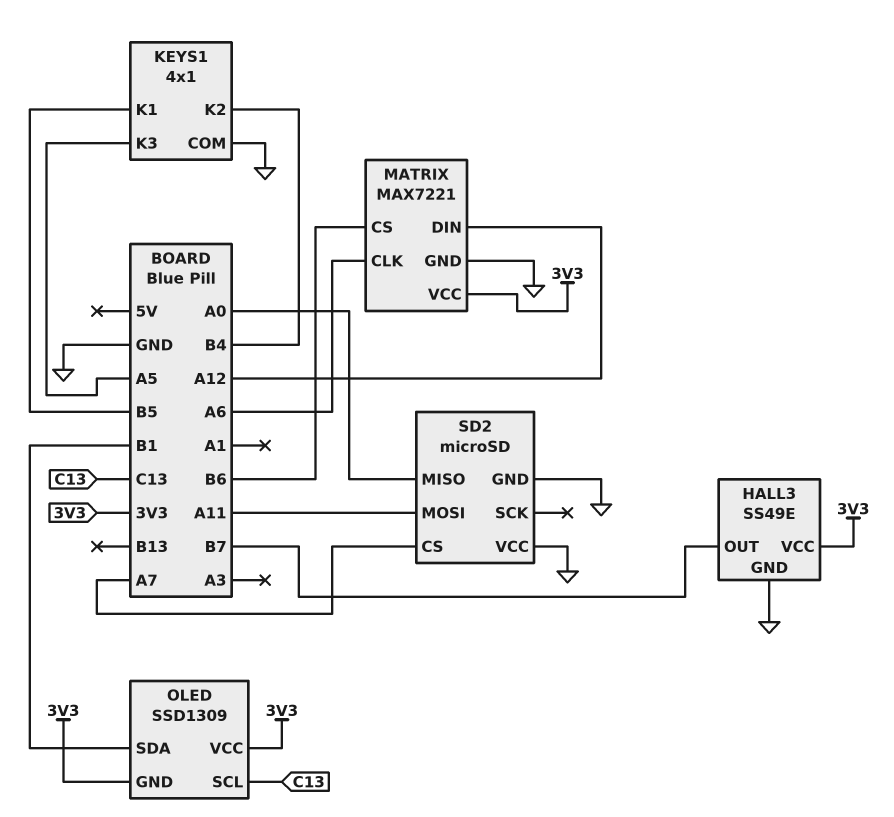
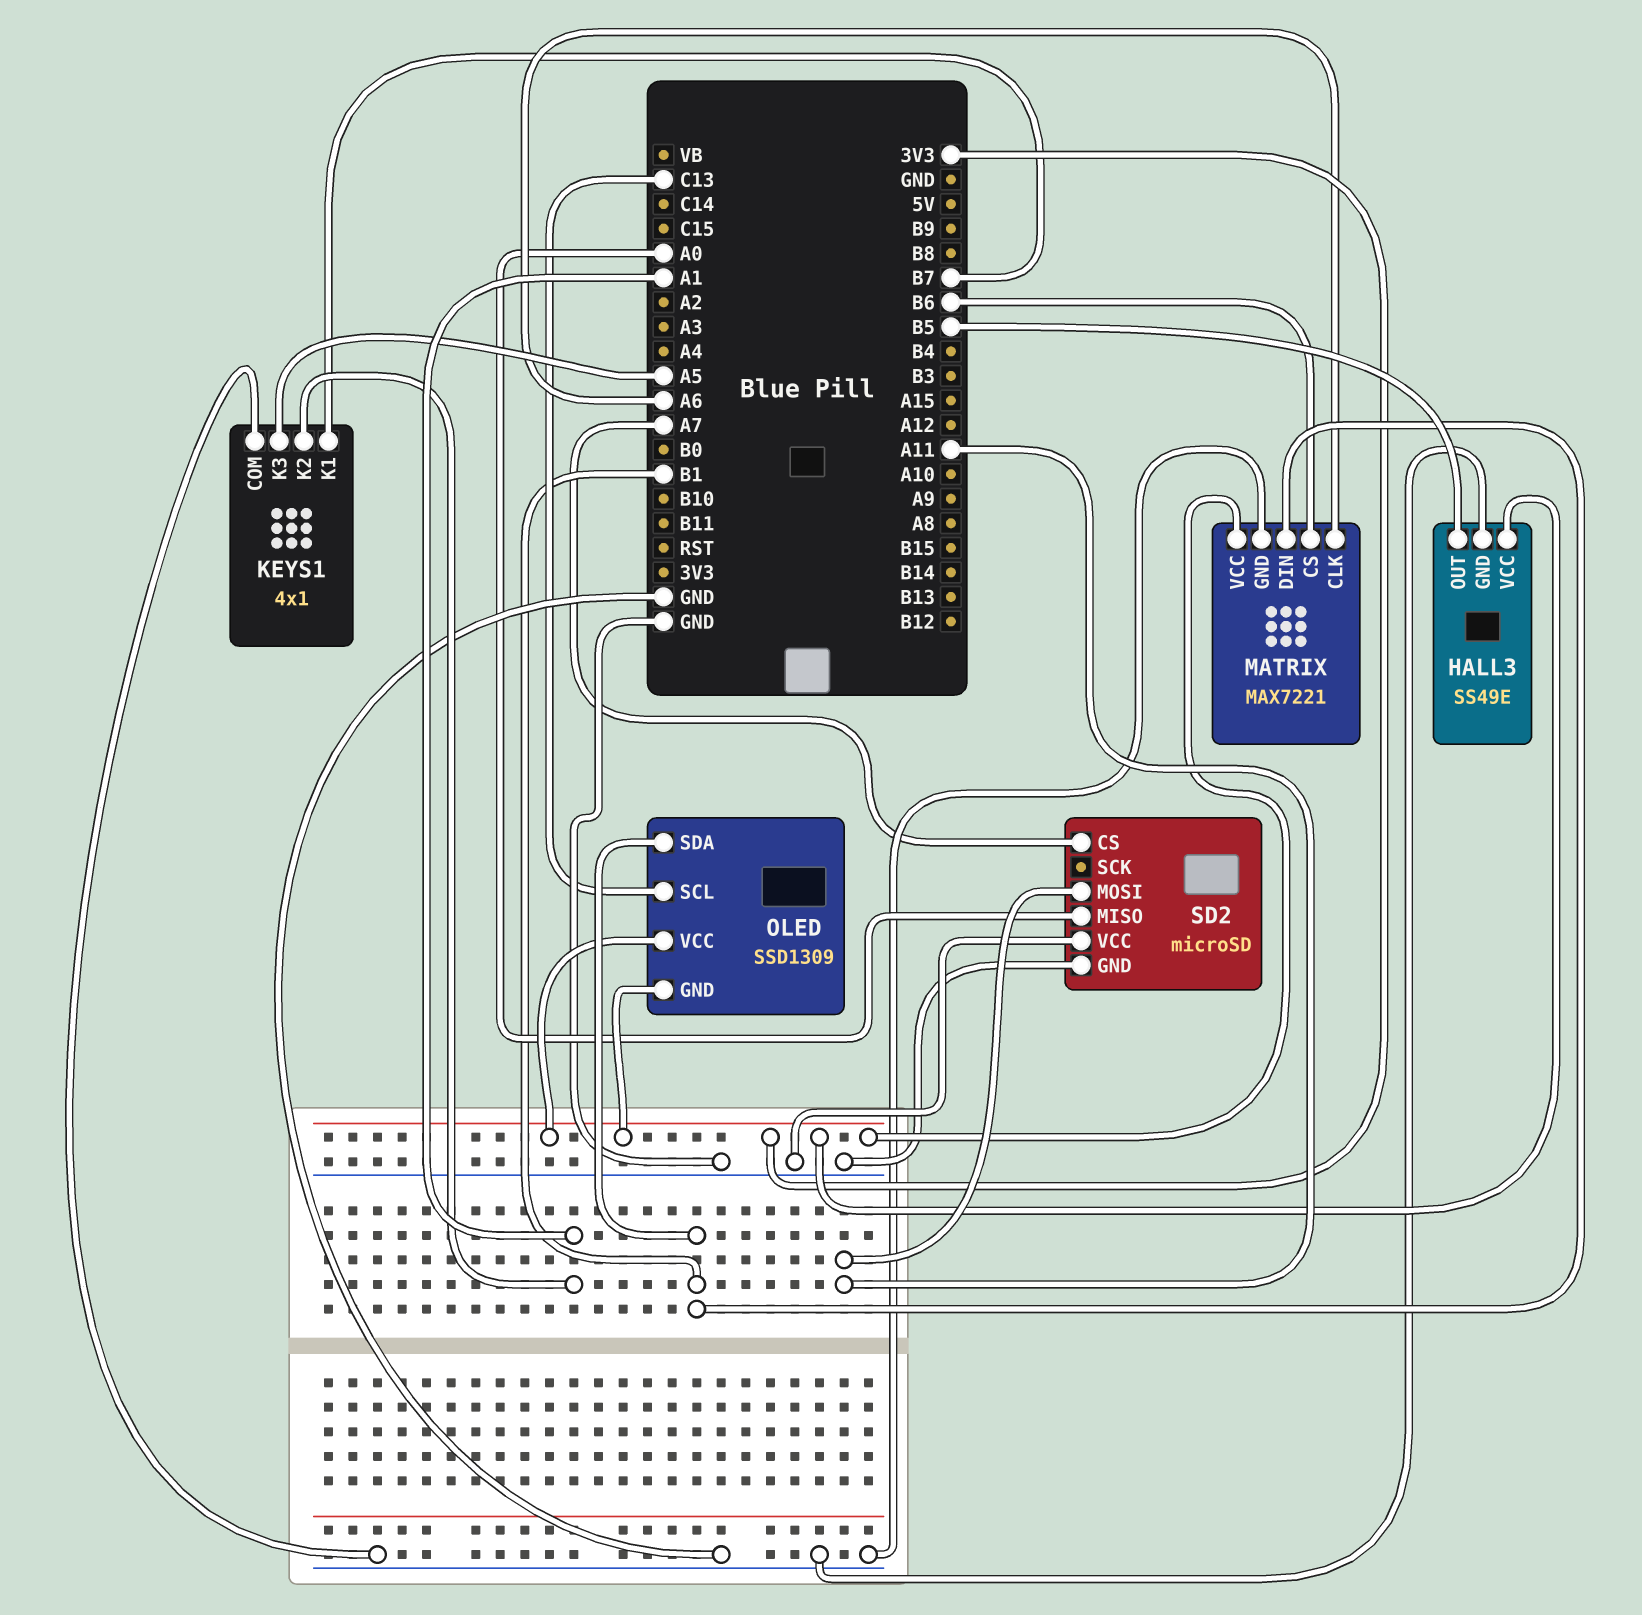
HALL3 pin OUT: B7 -> B5
KEYS1 pin K1: B5 -> B7
KEYS1 pin K2: B4 -> A1
MATRIX pin DIN: A12 -> B1

